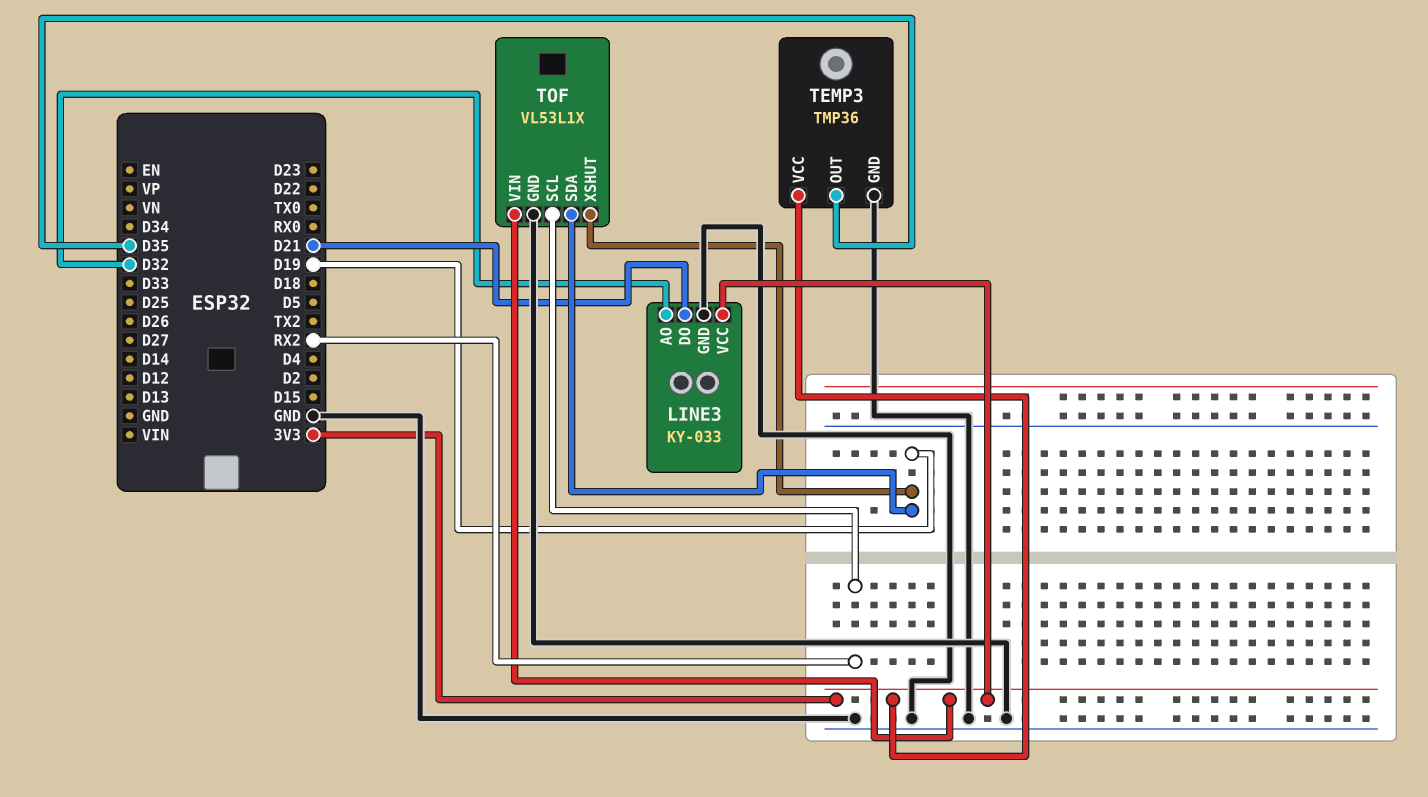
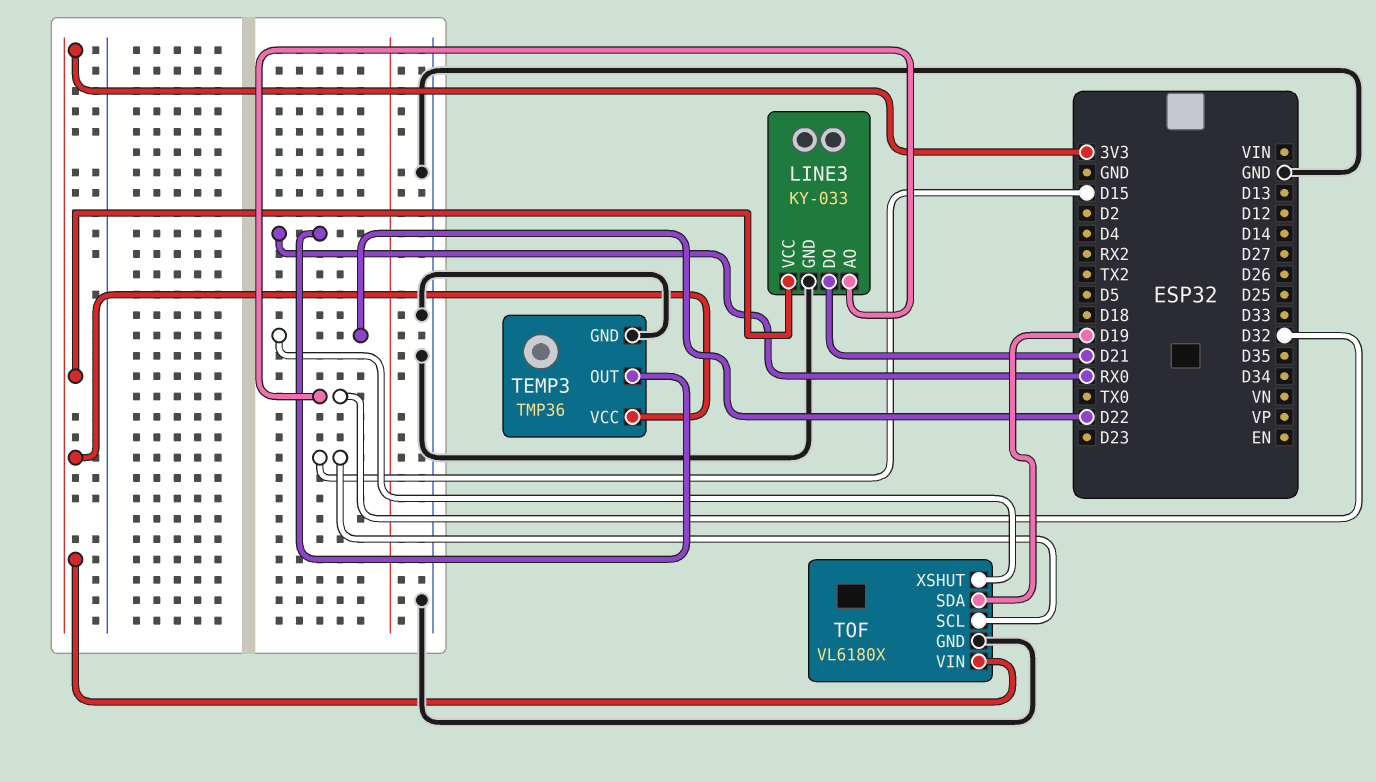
TEMP3 pin OUT: D35 -> RX0
TOF: VL53L1X -> VL6180X
TOF pin SCL: RX2 -> D15
TOF pin XSHUT: D19 -> D22

